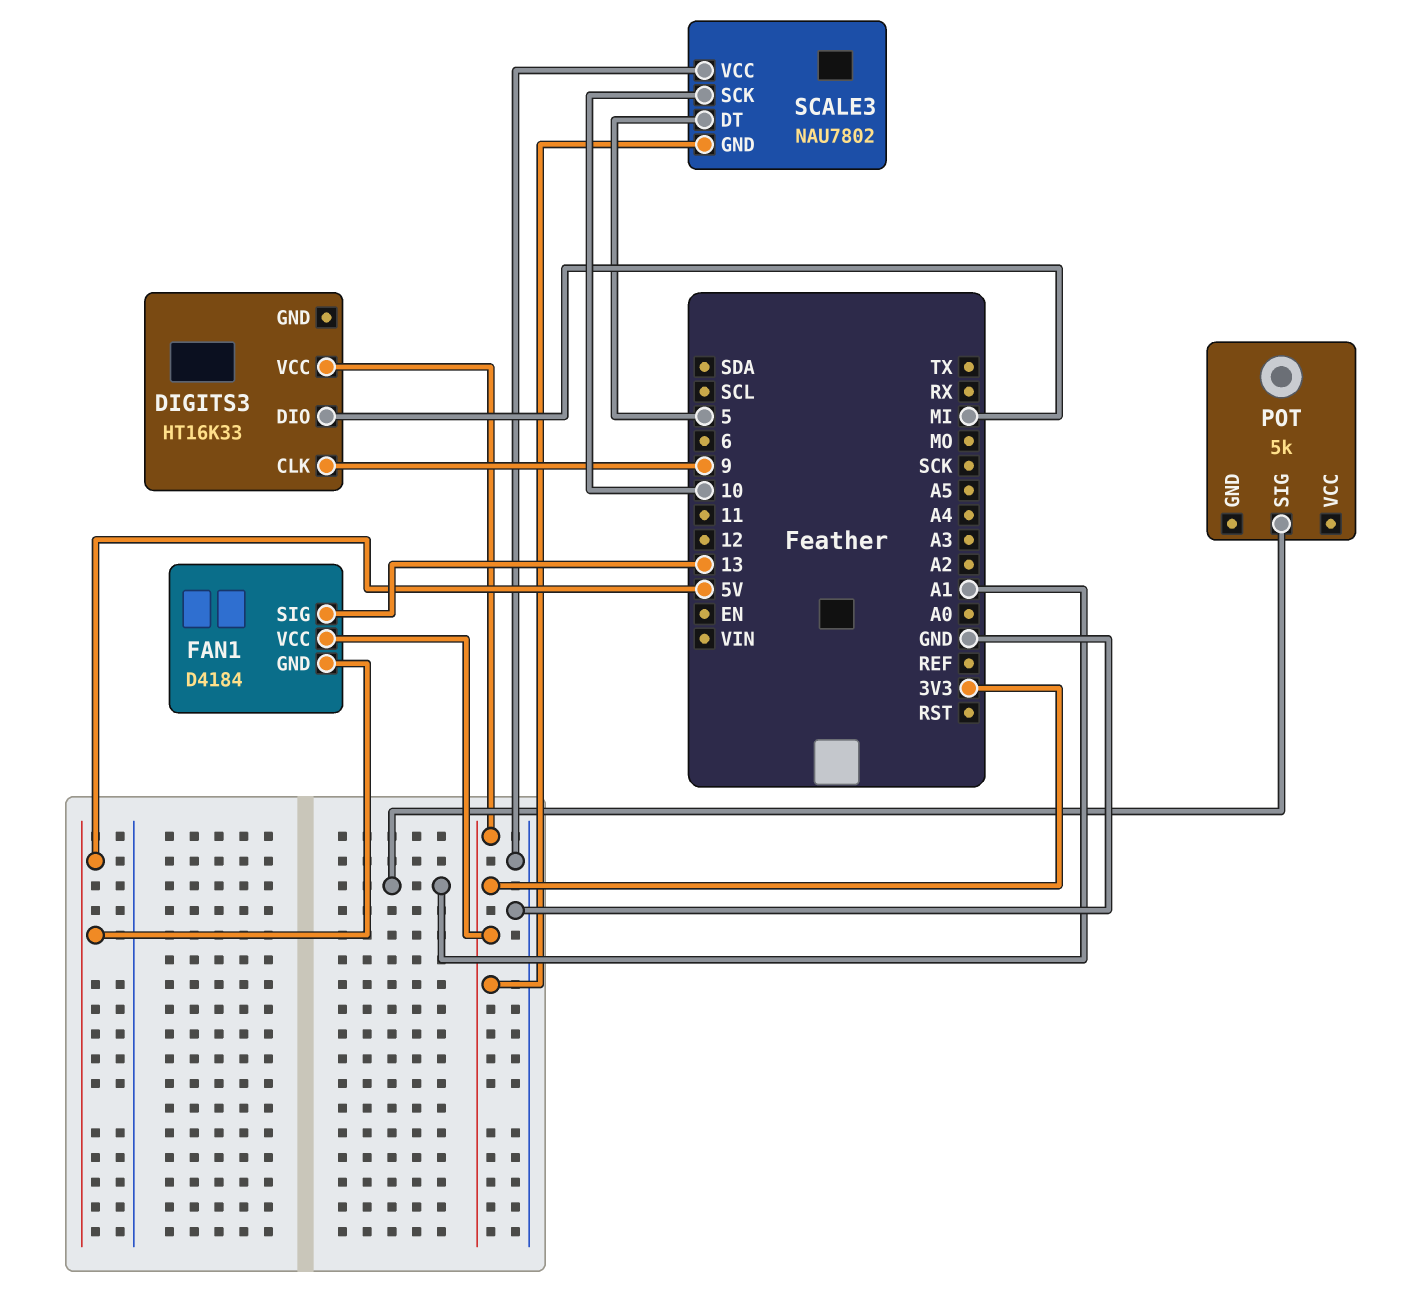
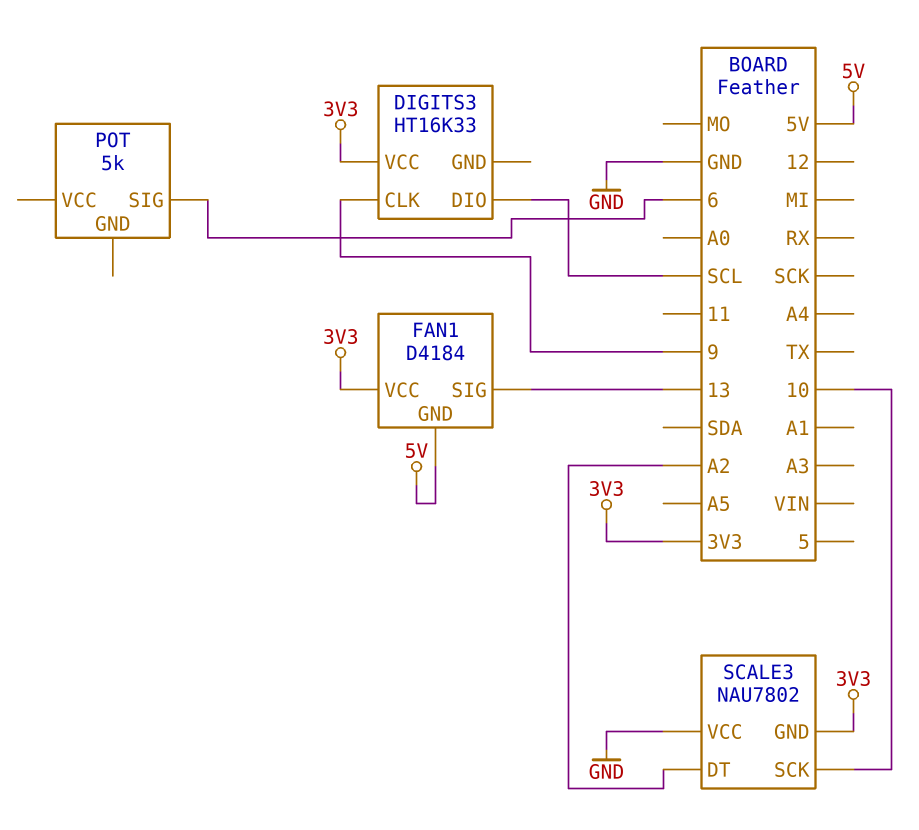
DIGITS3 pin DIO: MI -> SCL
POT pin SIG: A1 -> 6
SCALE3 pin DT: 5 -> A2

